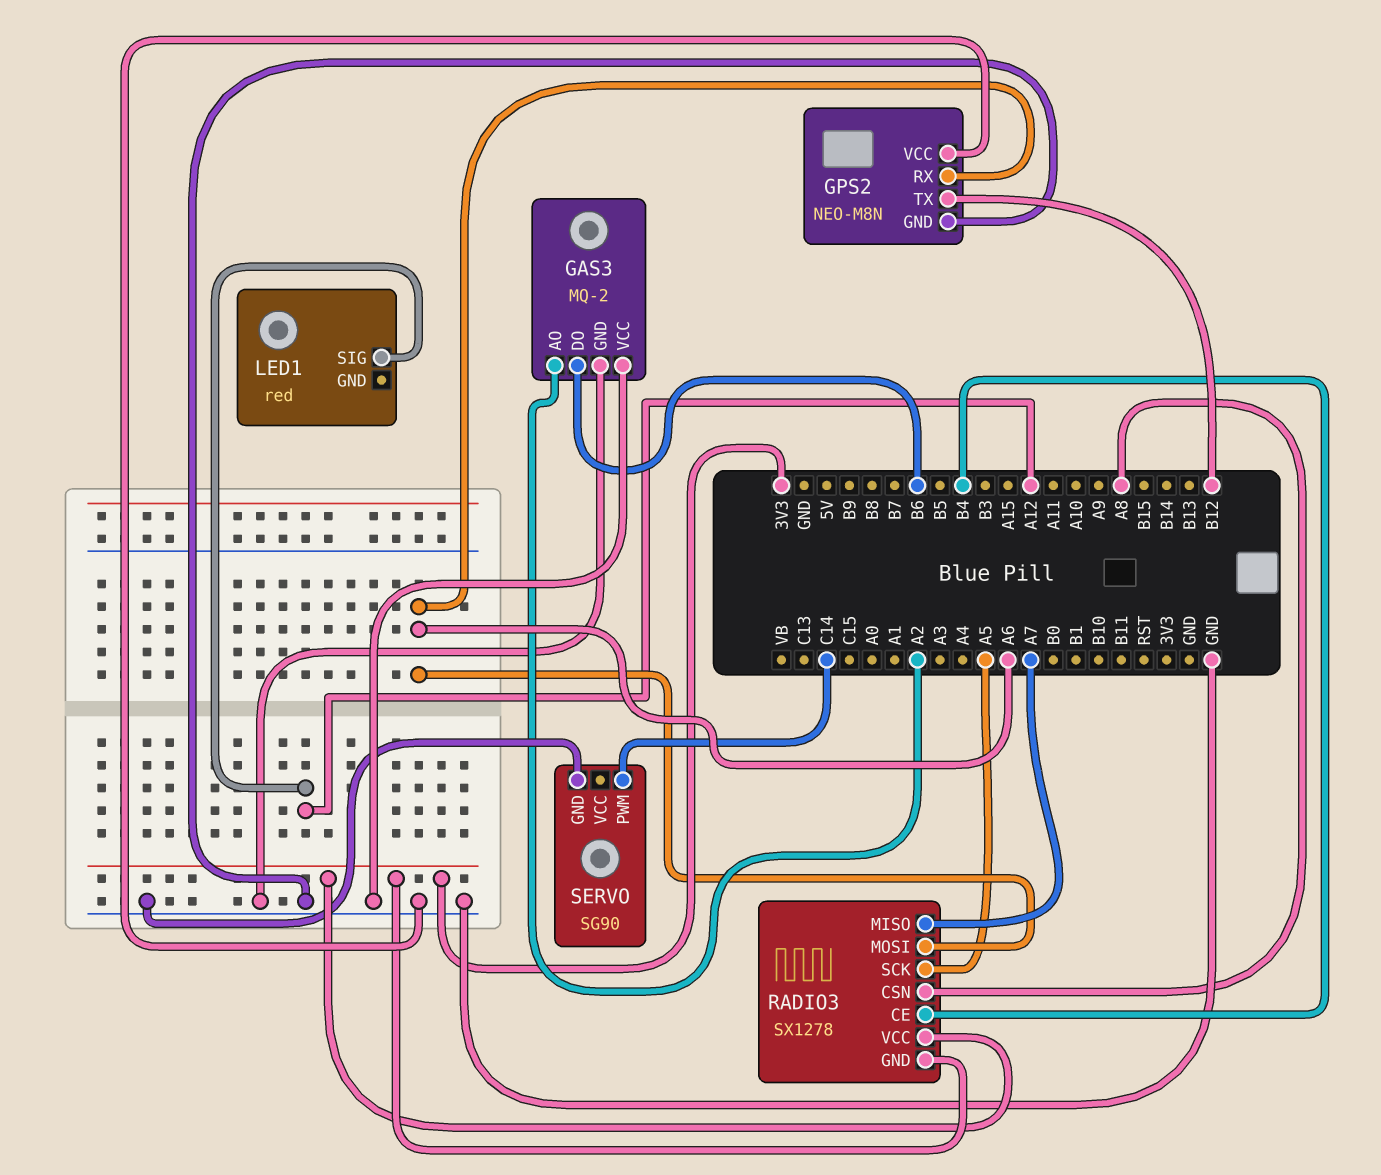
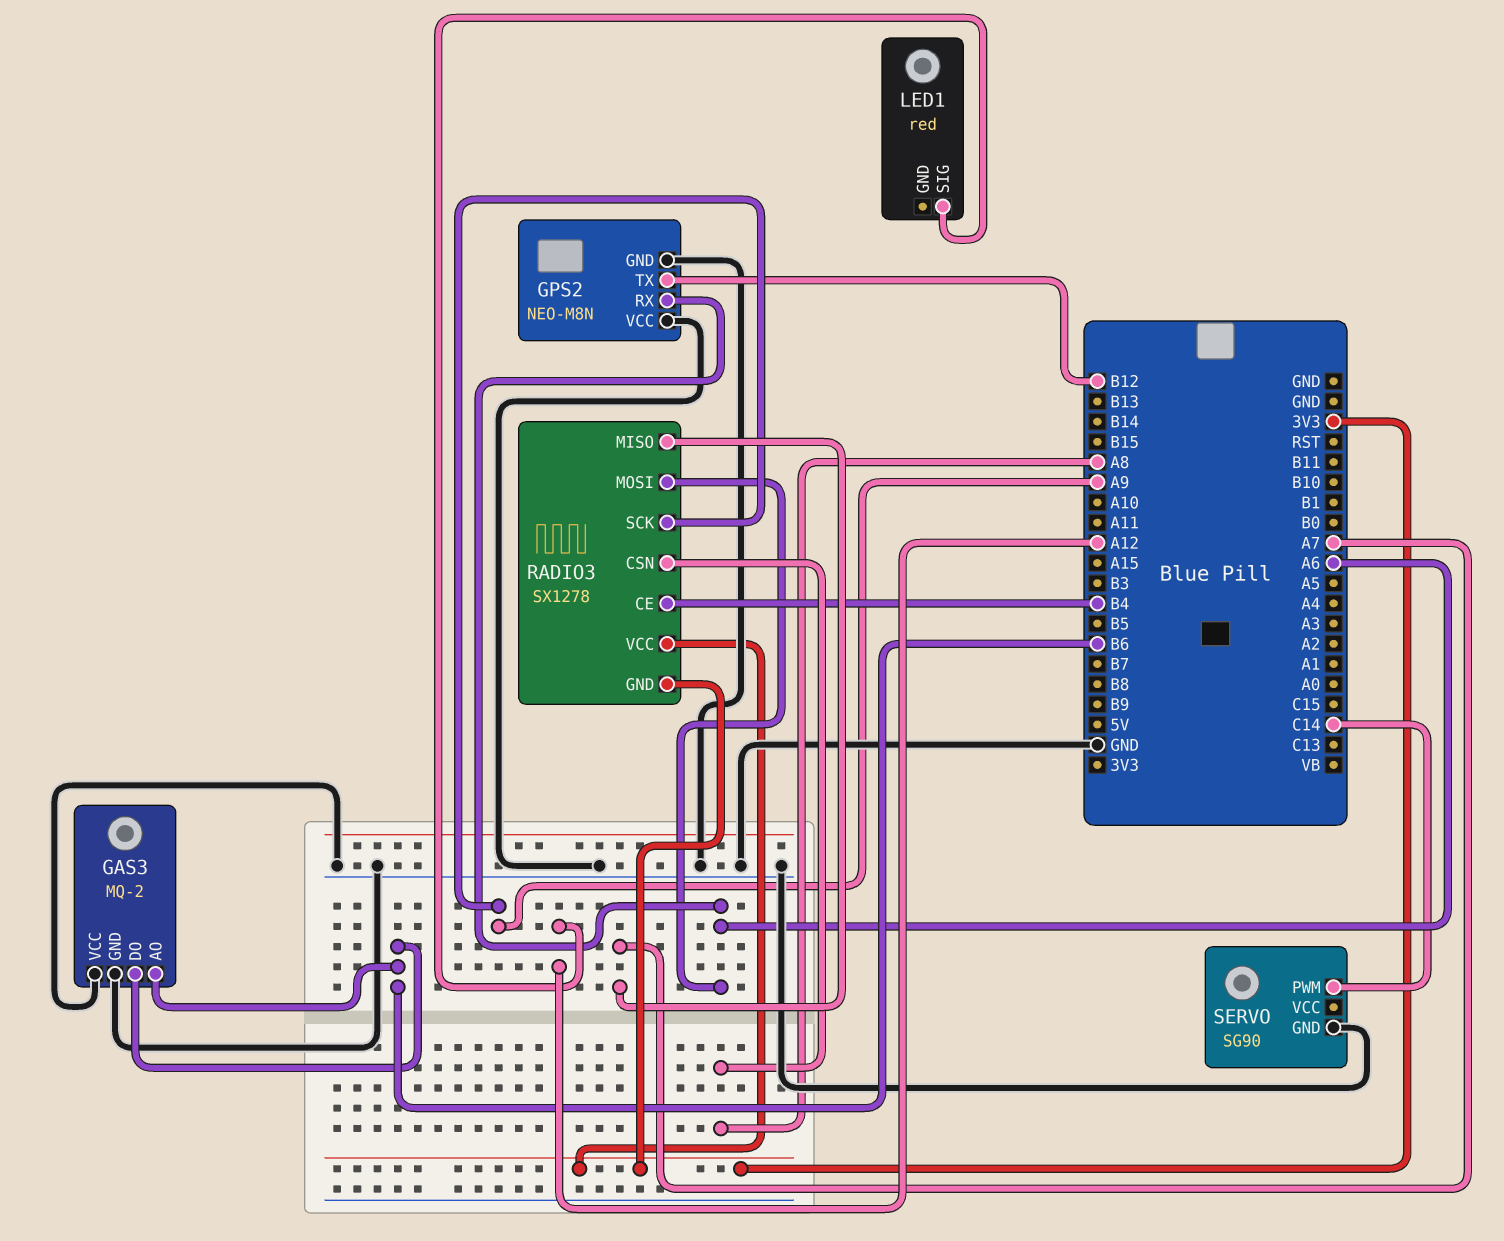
GAS3 pin AO: A2 -> B6
RADIO3 pin SCK: A5 -> A9

